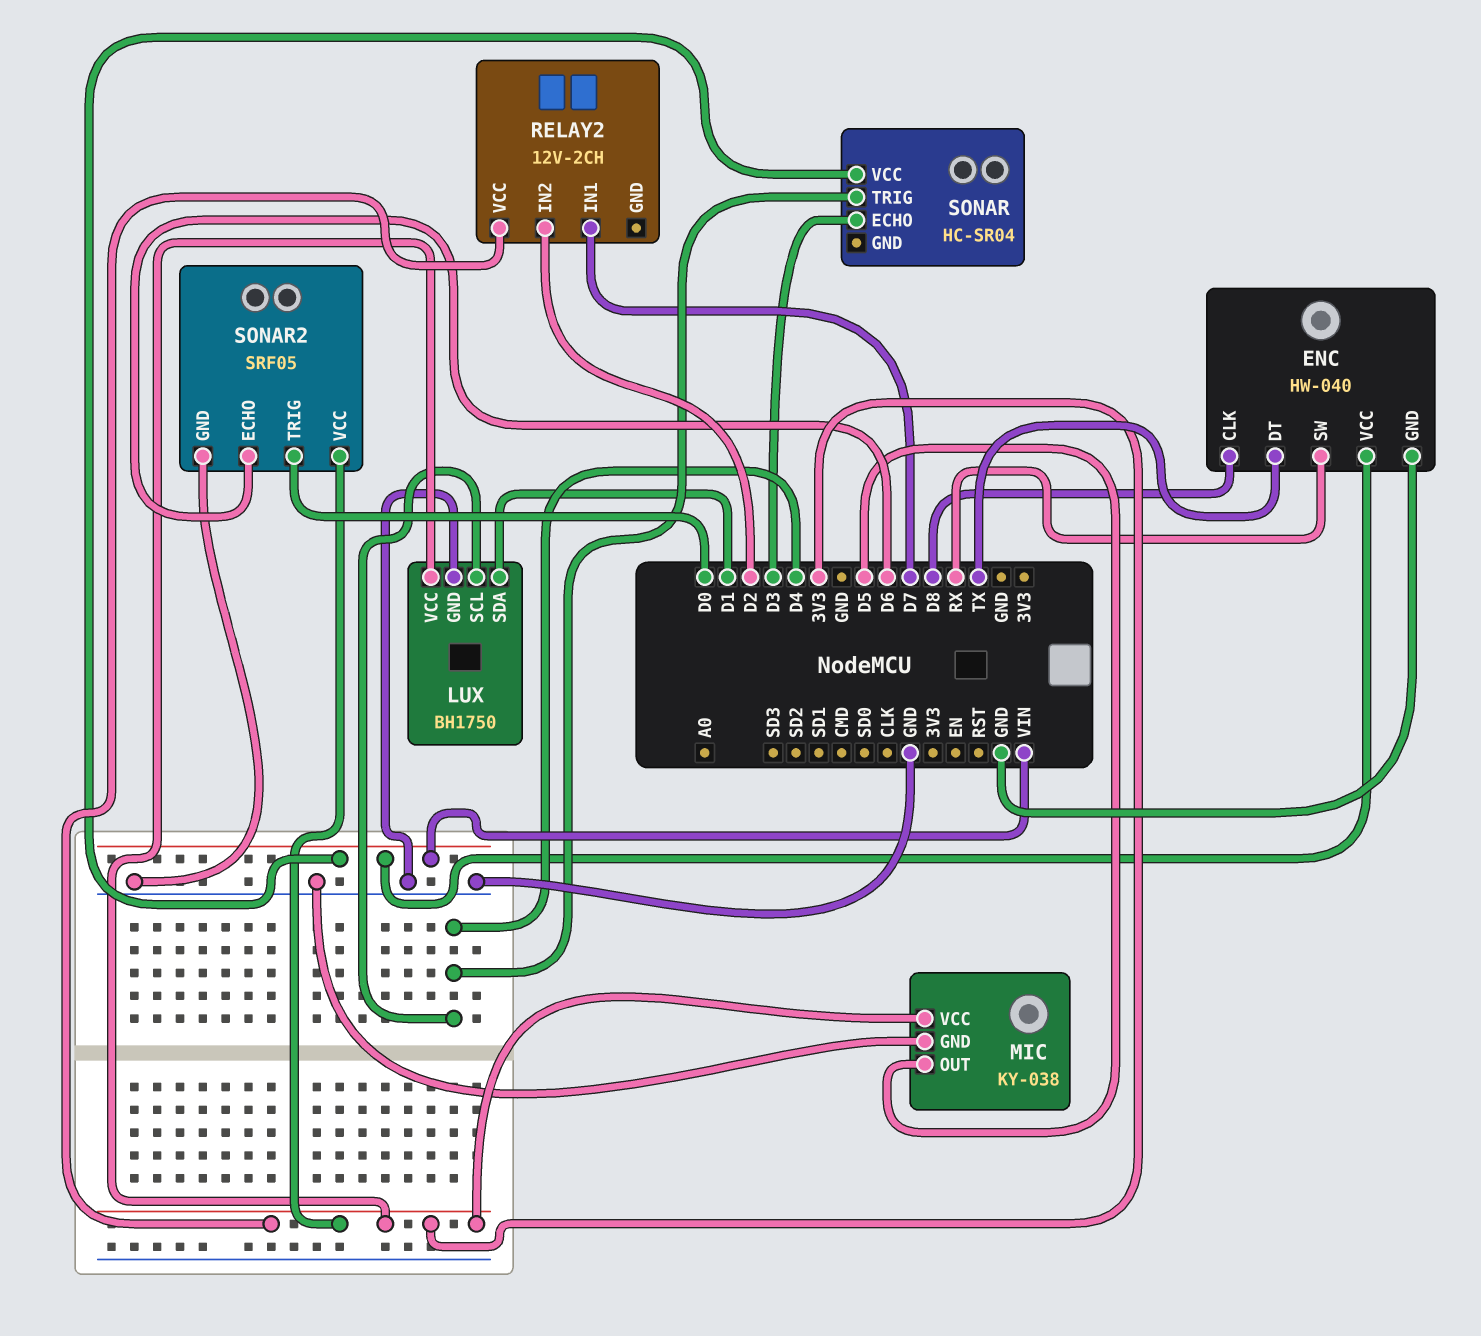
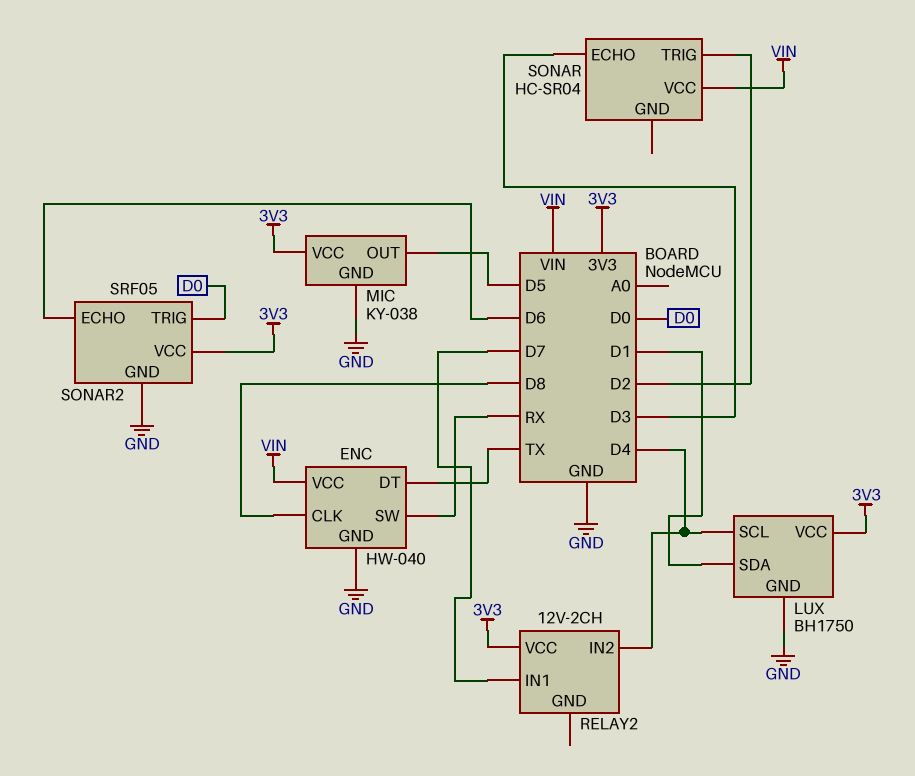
RELAY2 pin IN2: D2 -> D4
SONAR pin TRIG: D4 -> D2

